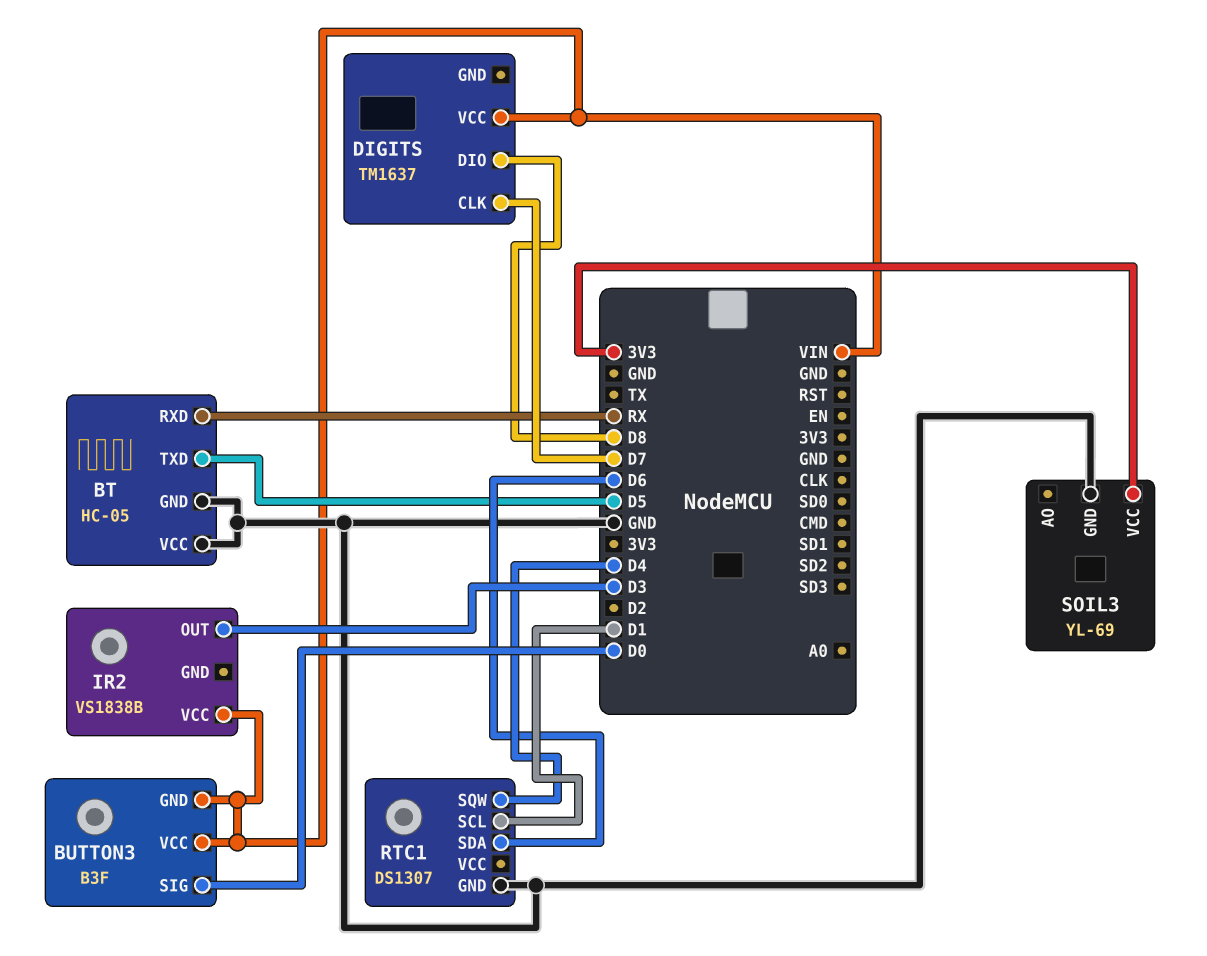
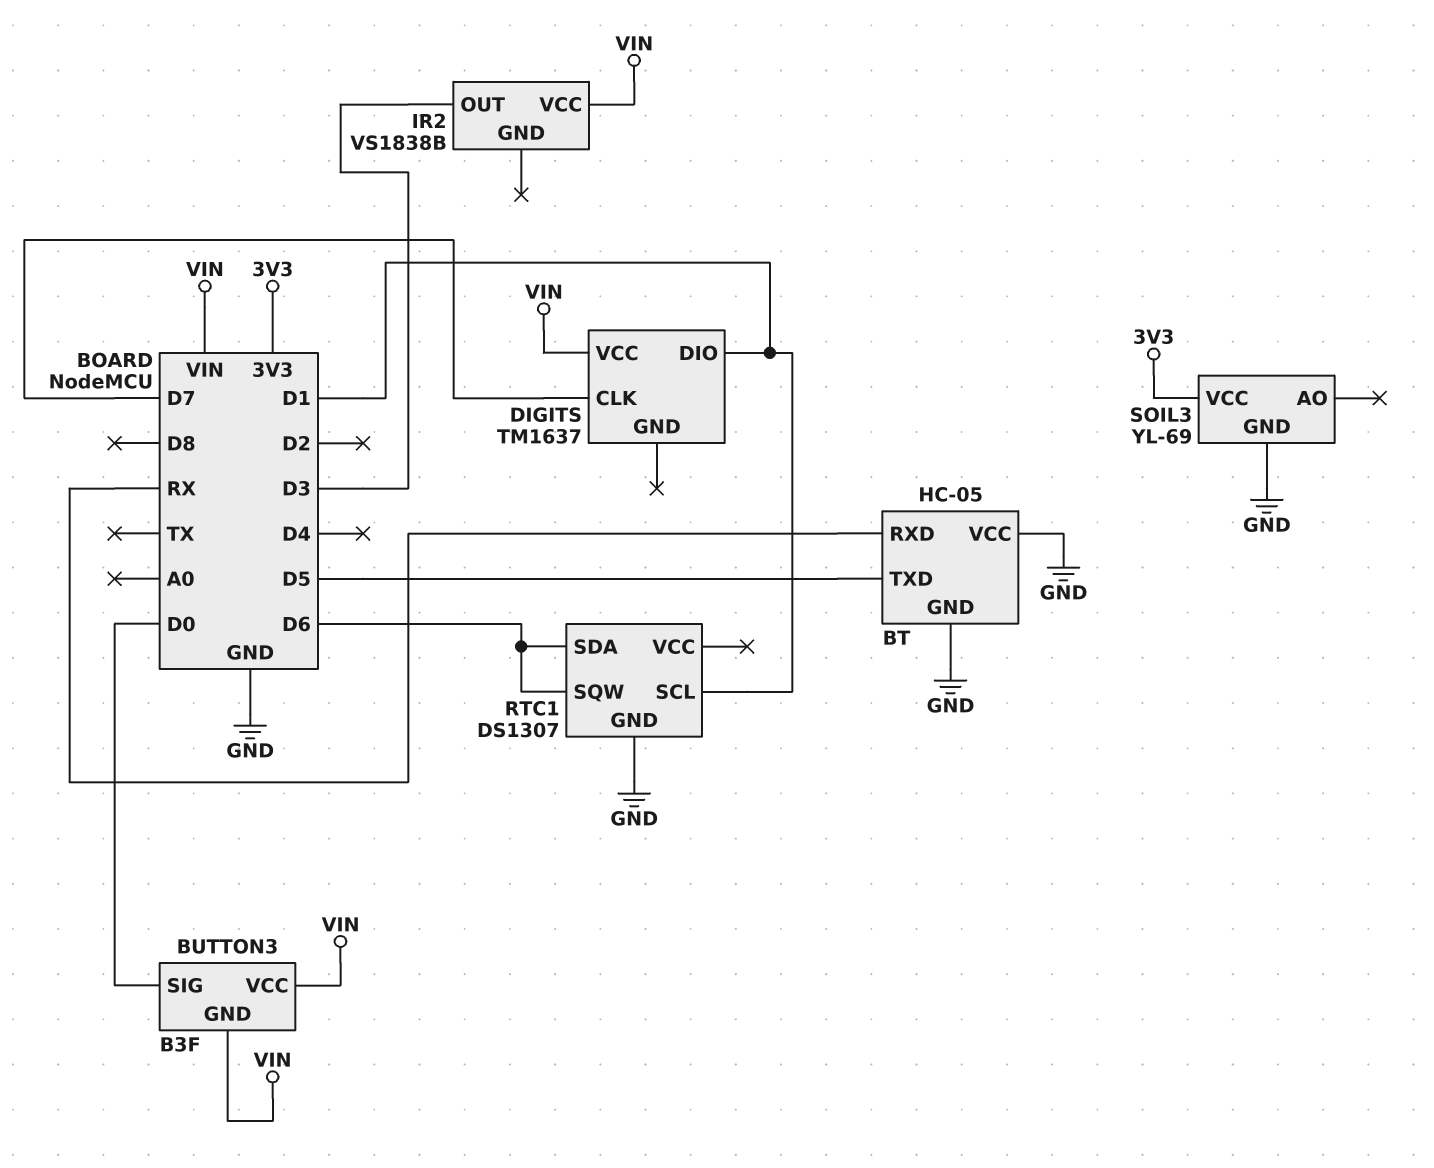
DIGITS pin DIO: D8 -> D1
RTC1 pin SQW: D4 -> D6

